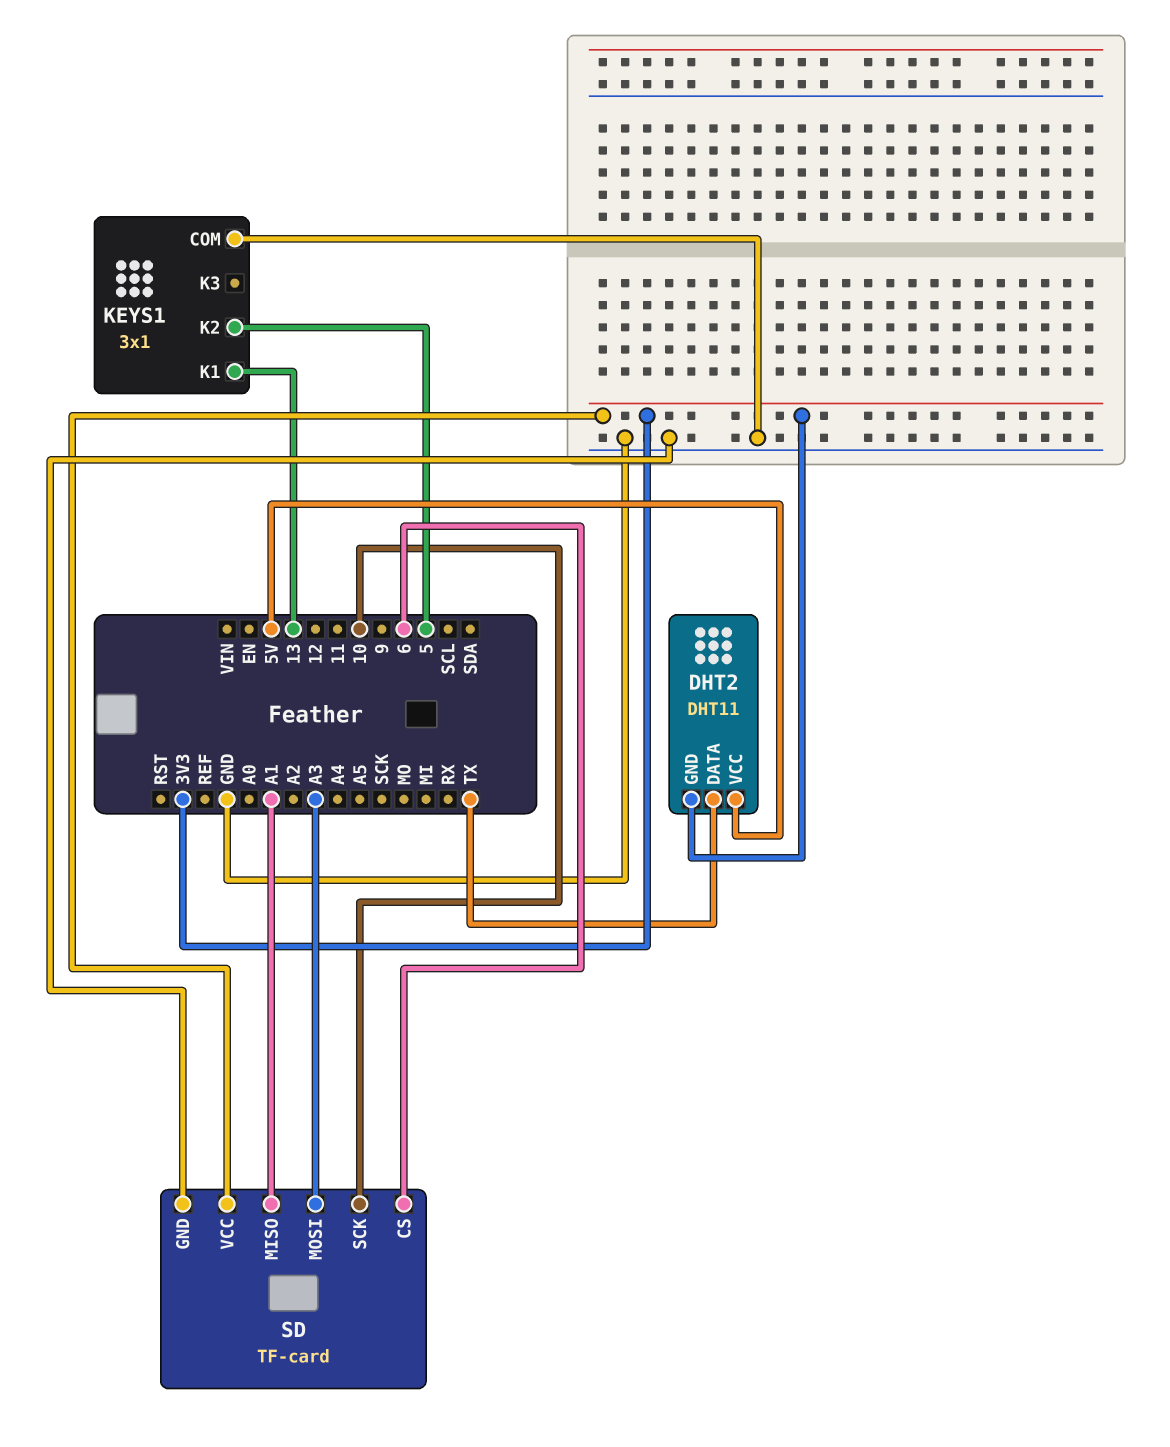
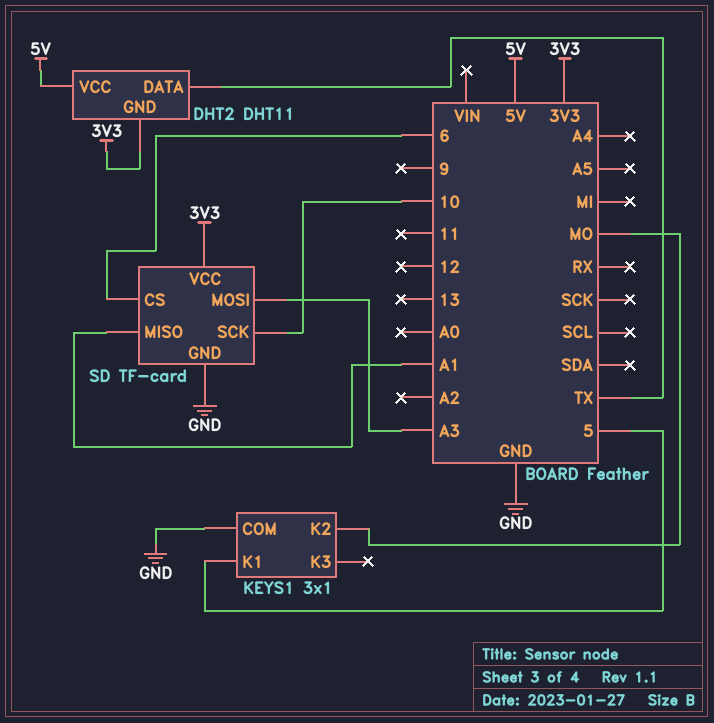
KEYS1 pin K1: 13 -> 5
KEYS1 pin K2: 5 -> MO

